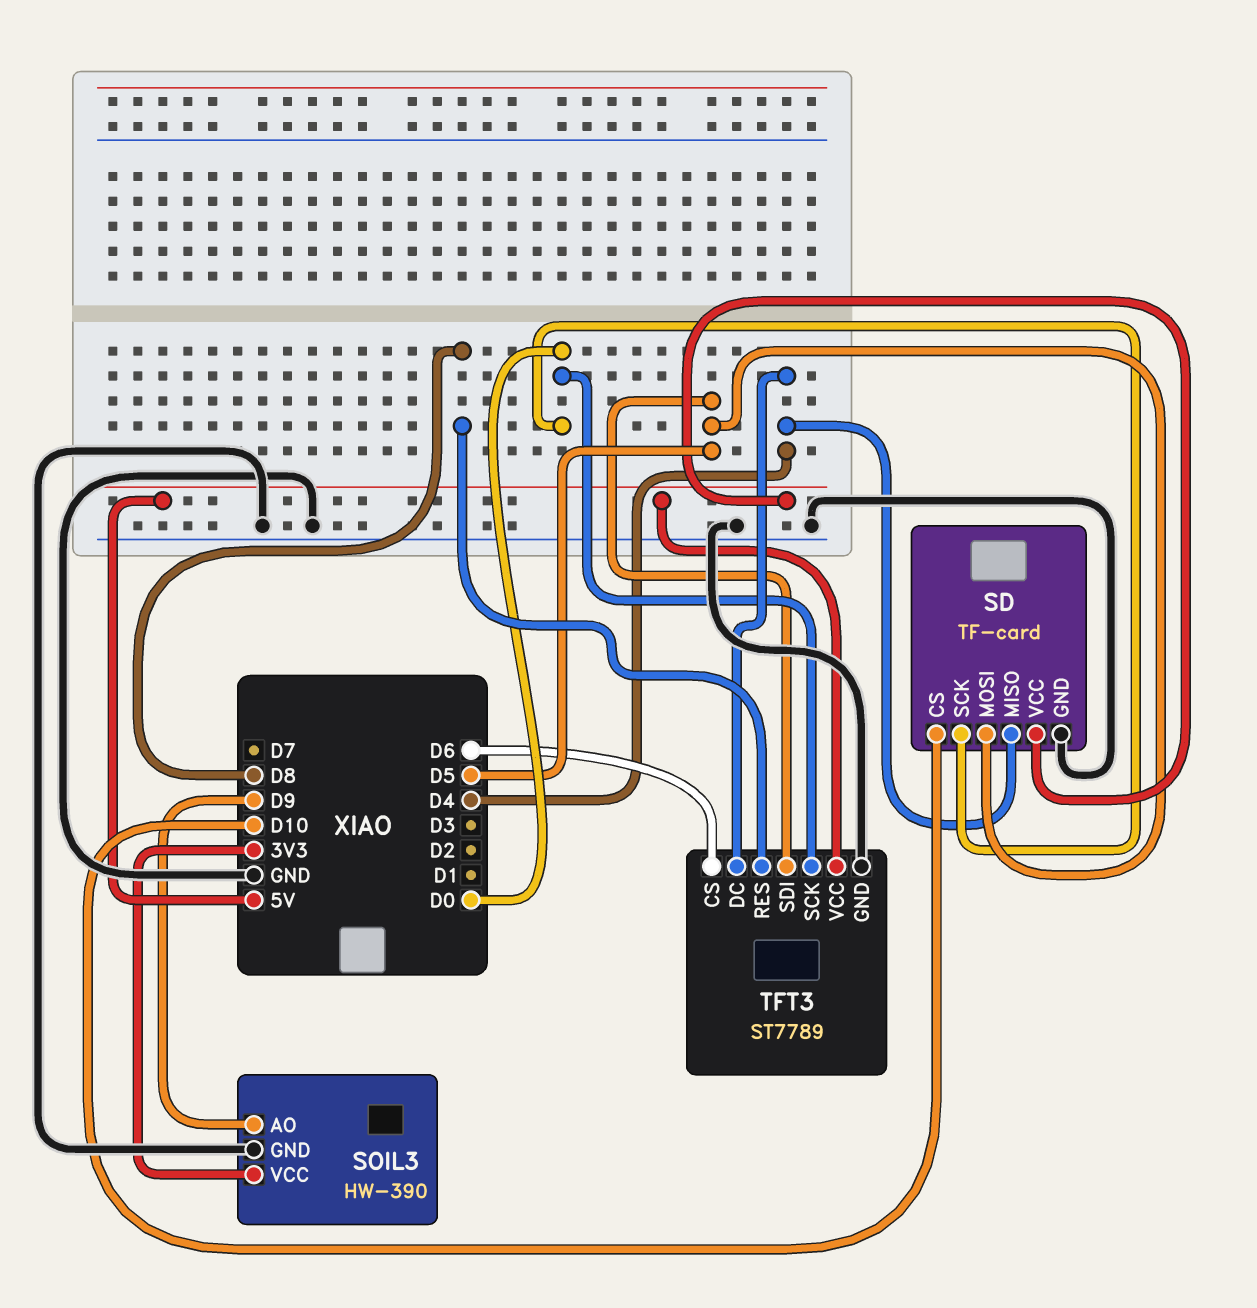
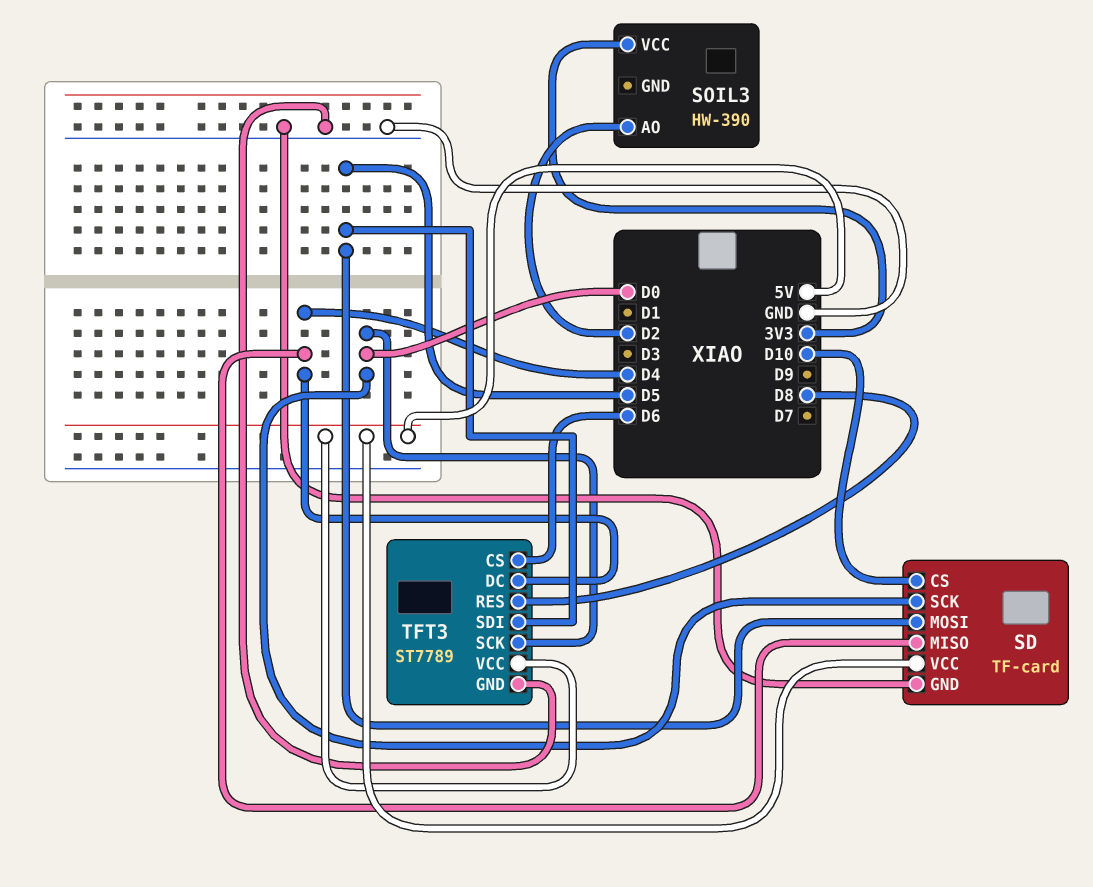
SOIL3 pin AO: D9 -> D2
SOIL3 pin GND: GND -> none

